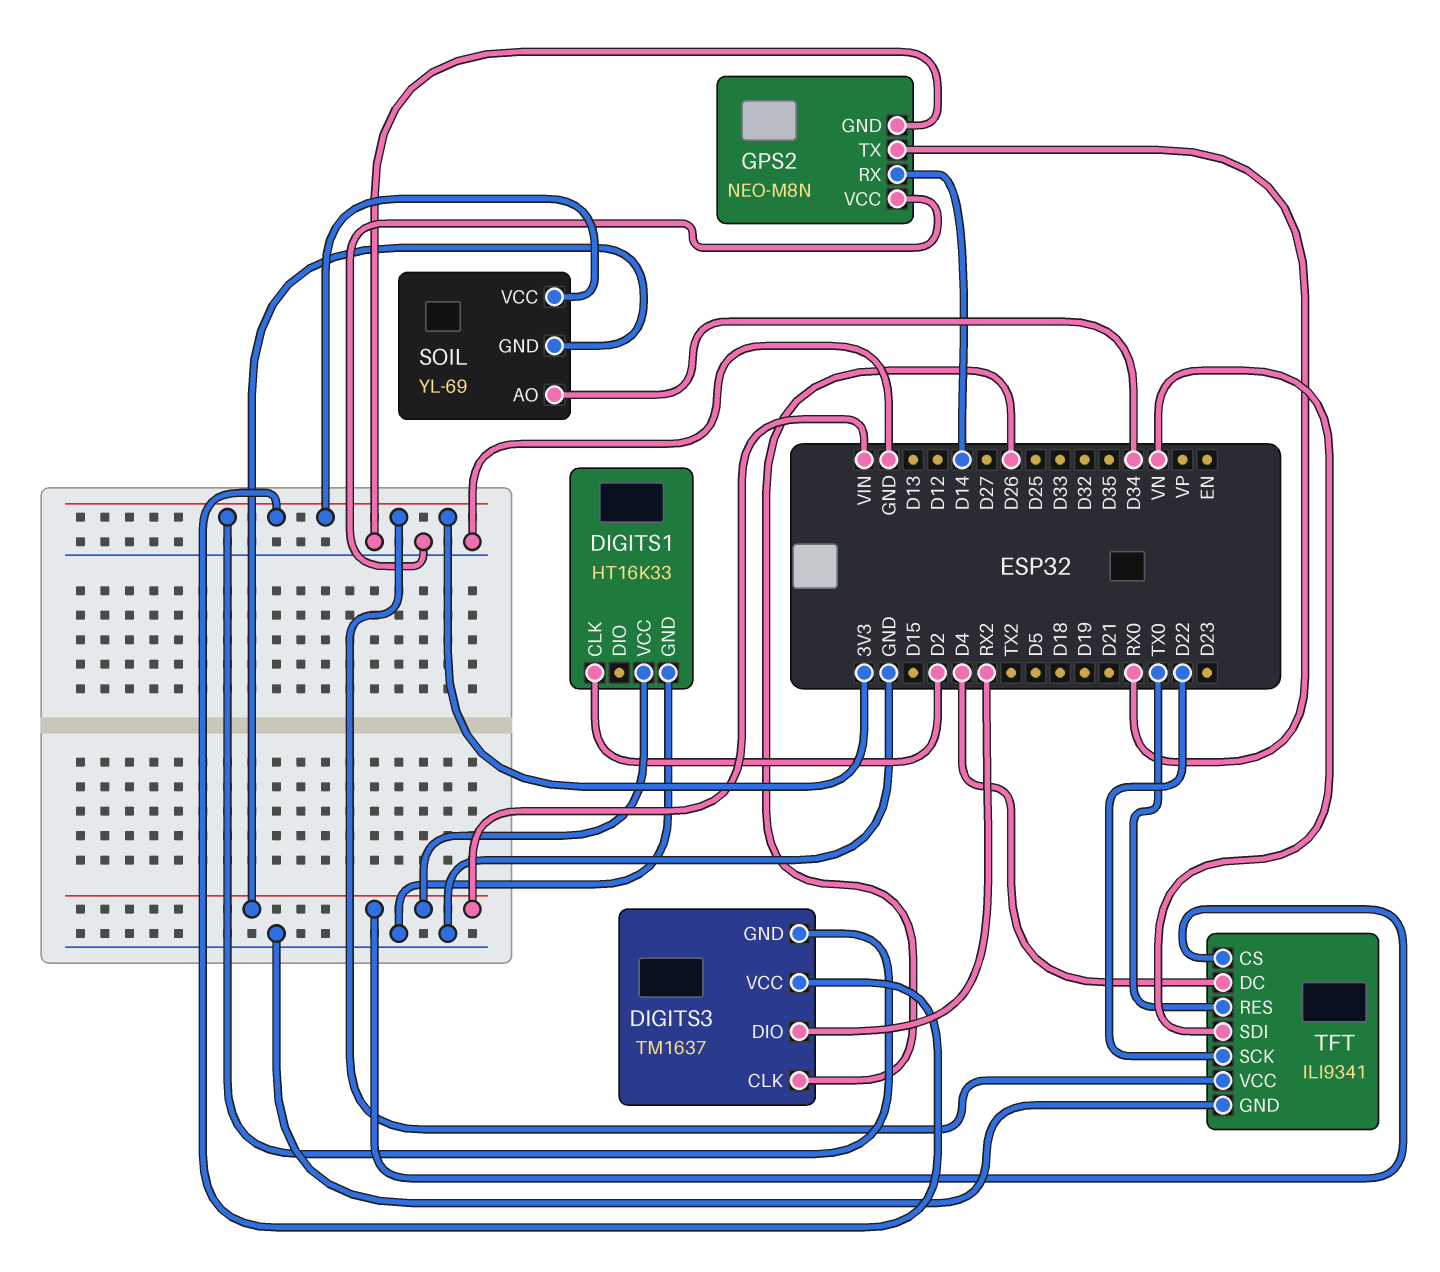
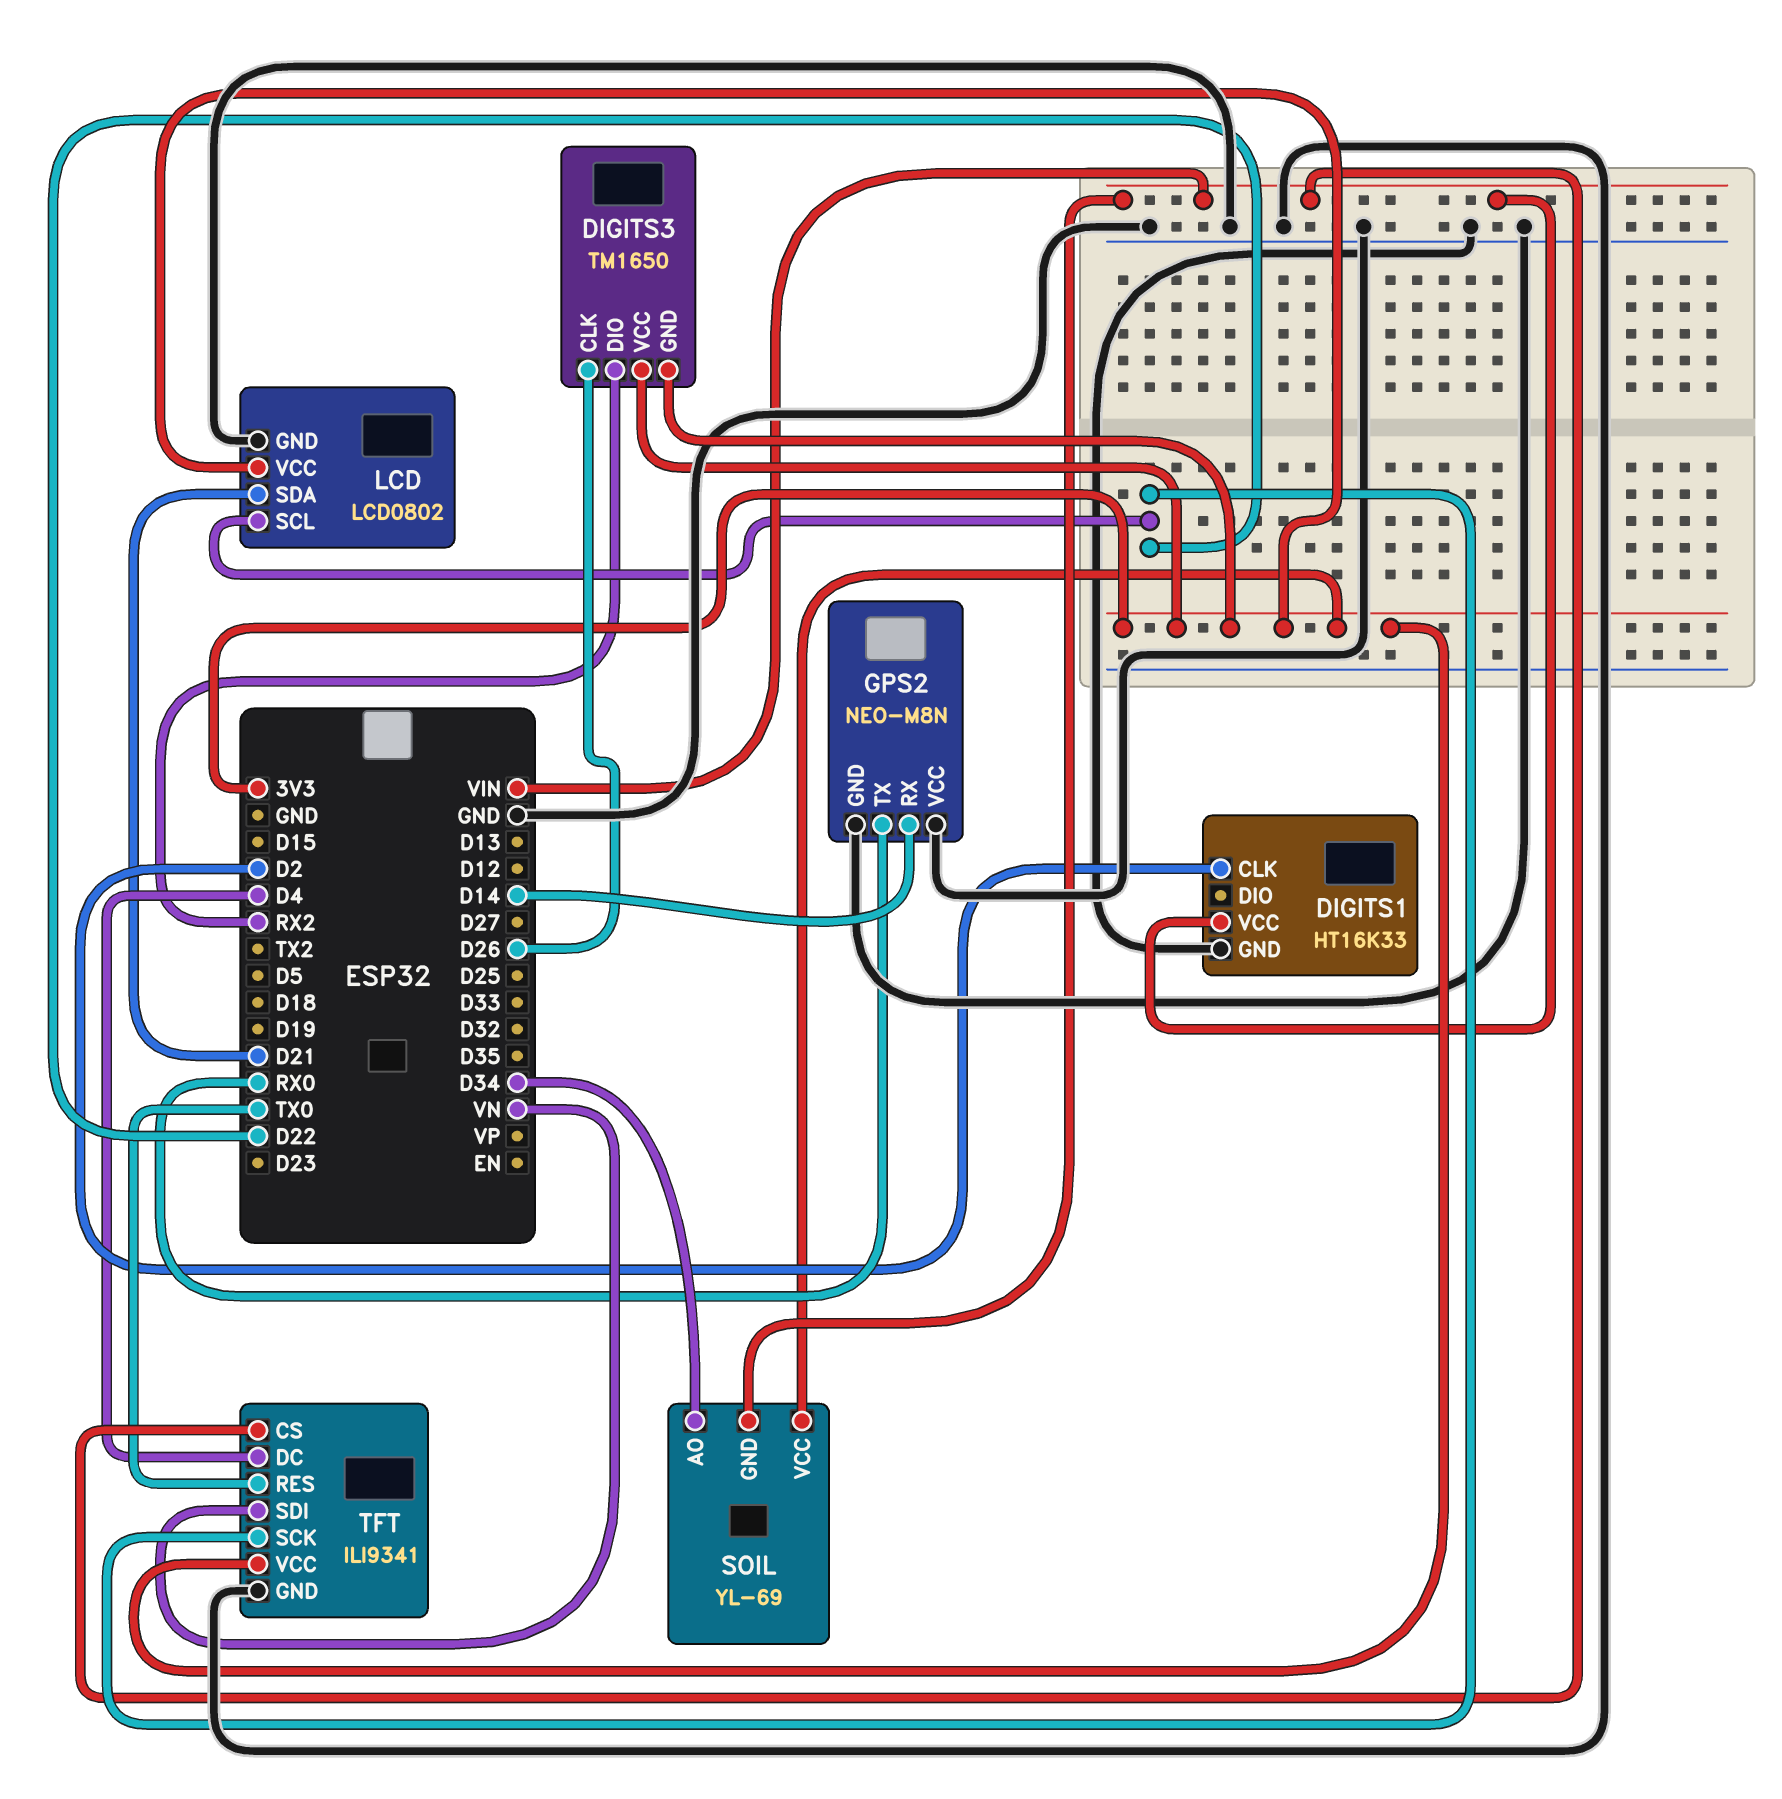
DIGITS3: TM1637 -> TM1650
LCD: none -> LCD0802
LCD pin GND: none -> GND
LCD pin SCL: none -> D22
LCD pin SDA: none -> D21
LCD pin VCC: none -> 3V3

